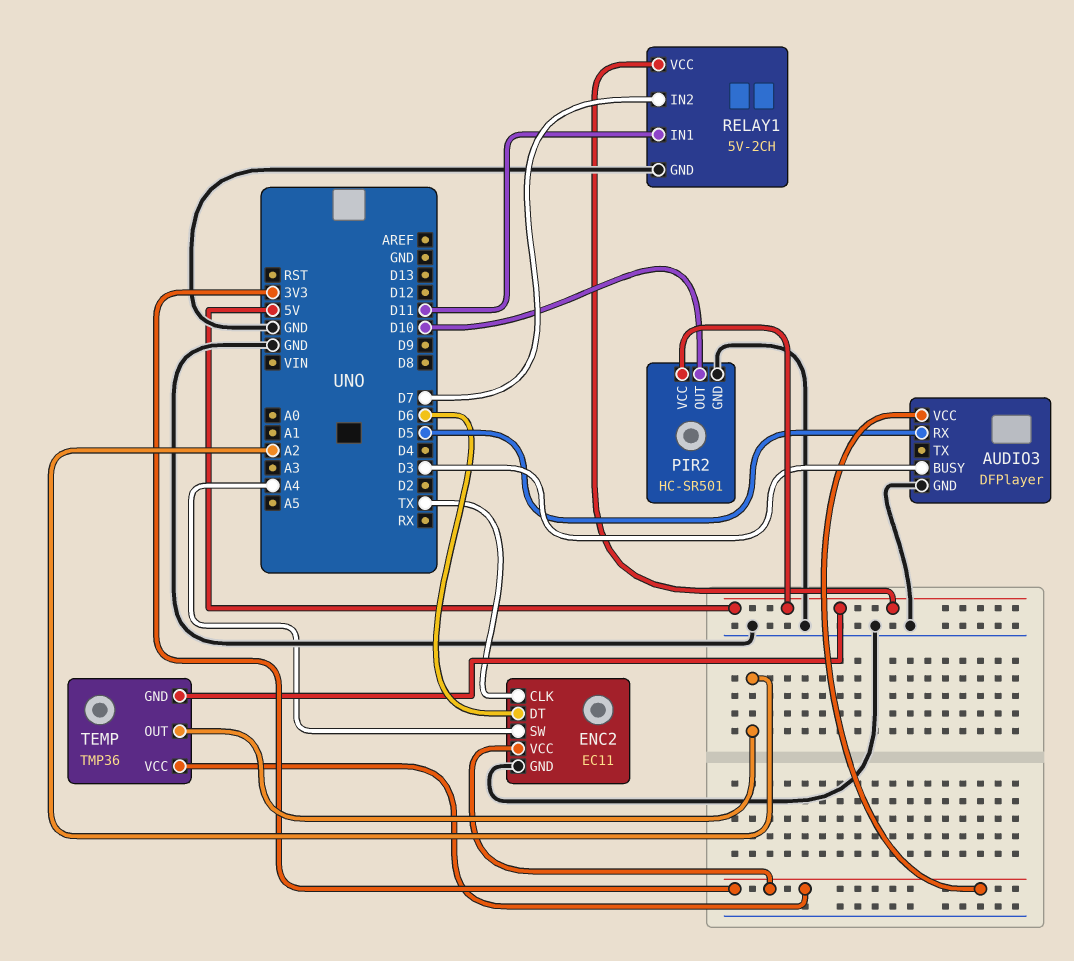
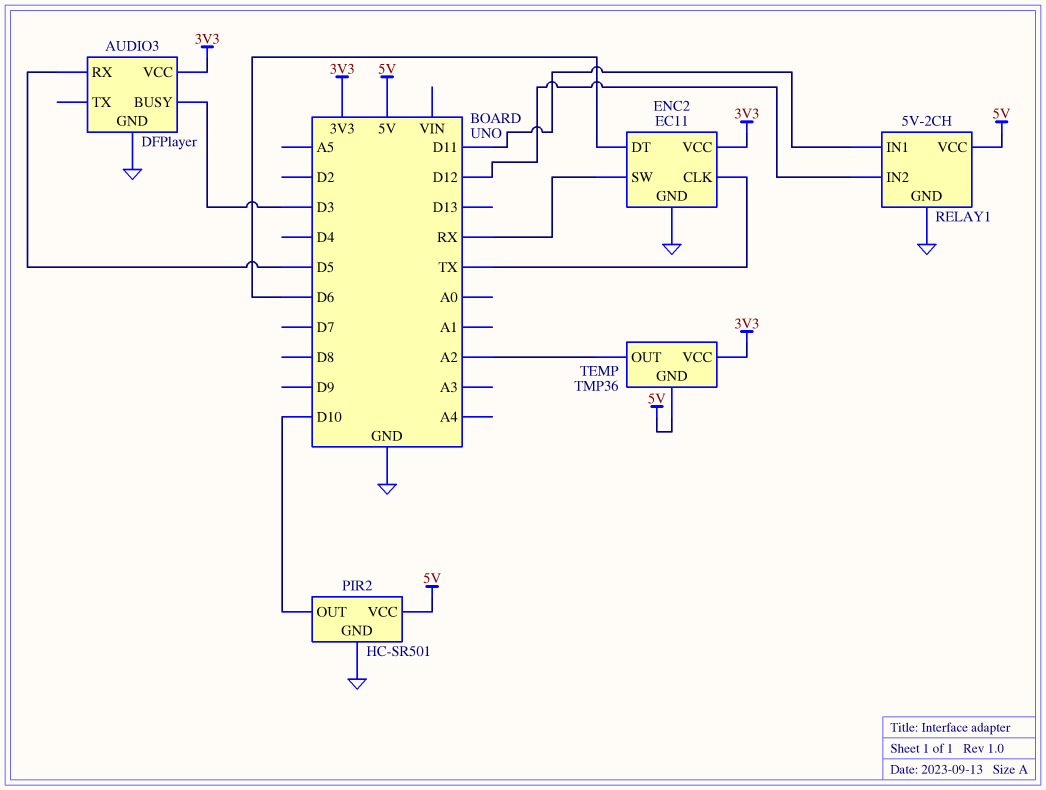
ENC2 pin SW: A4 -> RX
RELAY1 pin IN2: D7 -> D12

